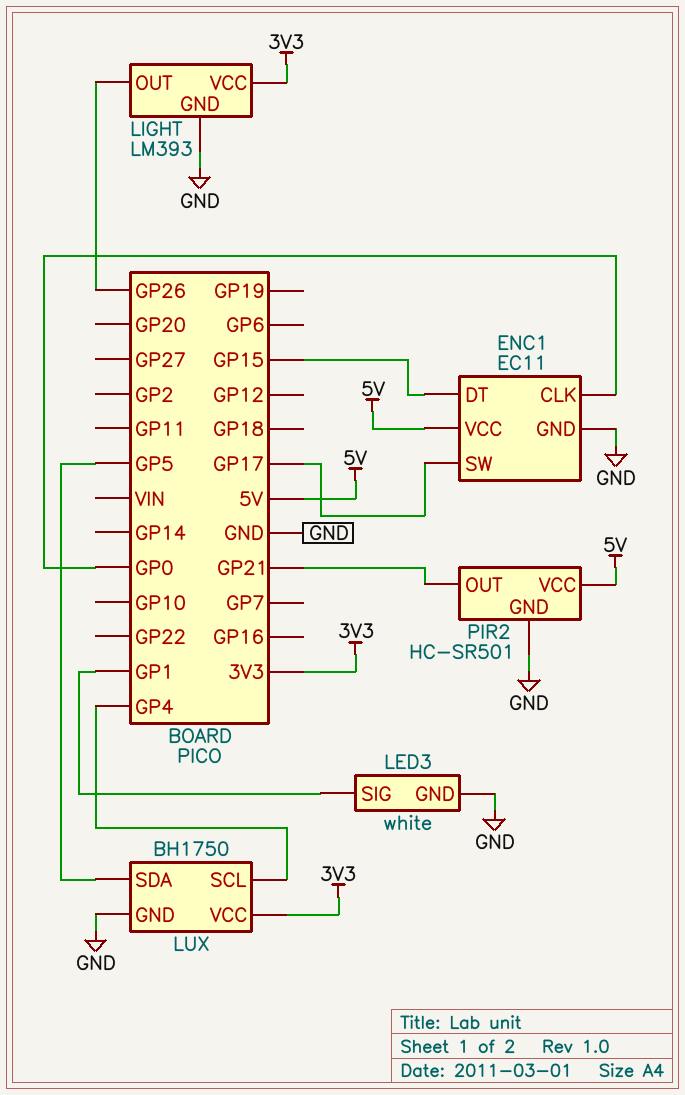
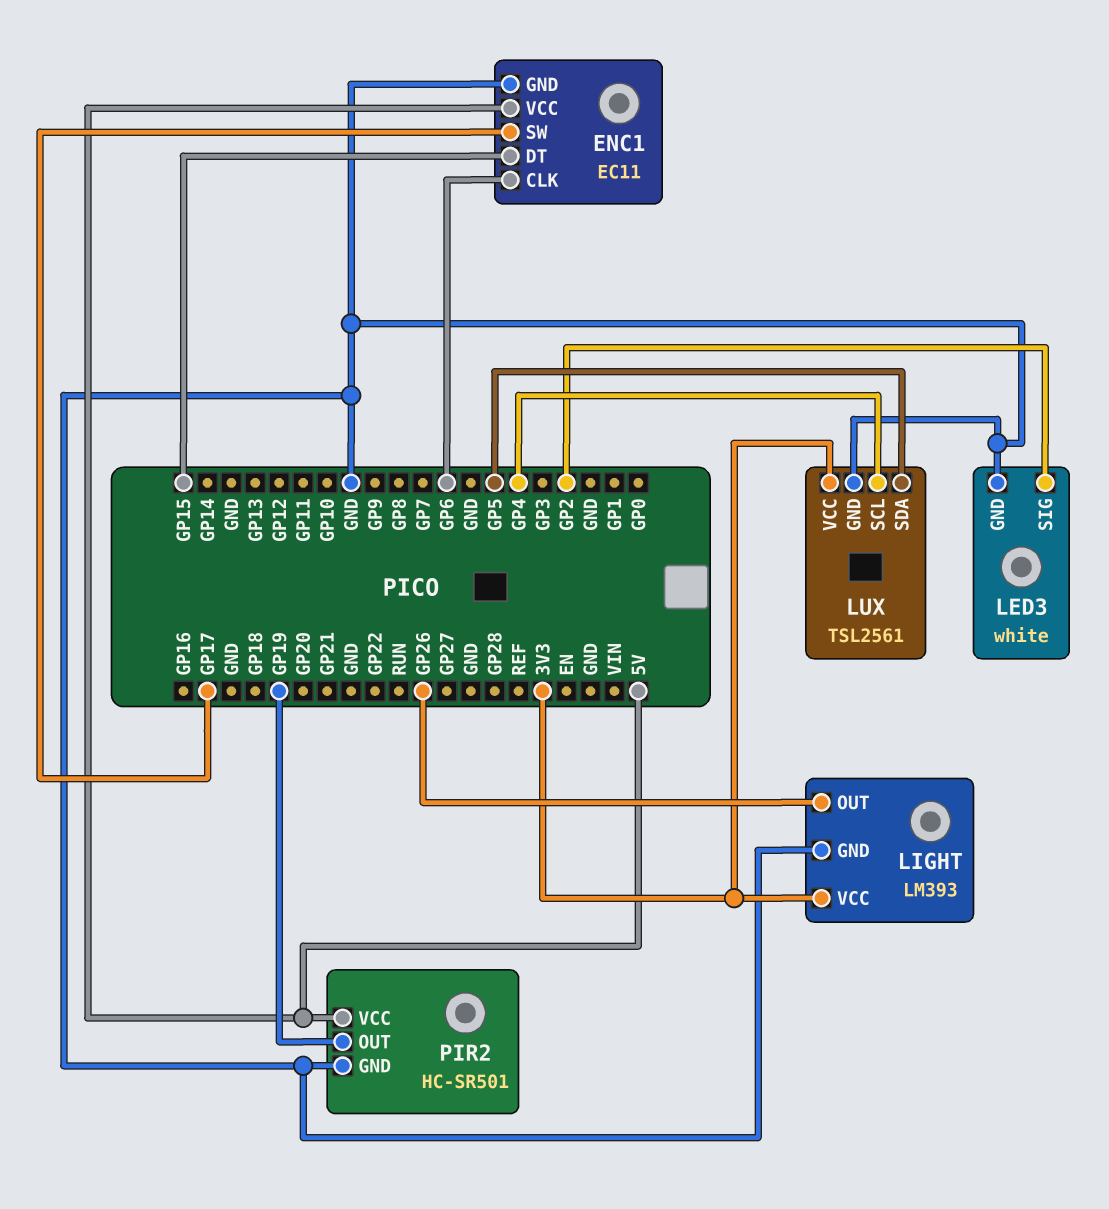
ENC1 pin CLK: GP0 -> GP6
LED3 pin SIG: GP1 -> GP2
LUX: BH1750 -> TSL2561
PIR2 pin OUT: GP21 -> GP19

